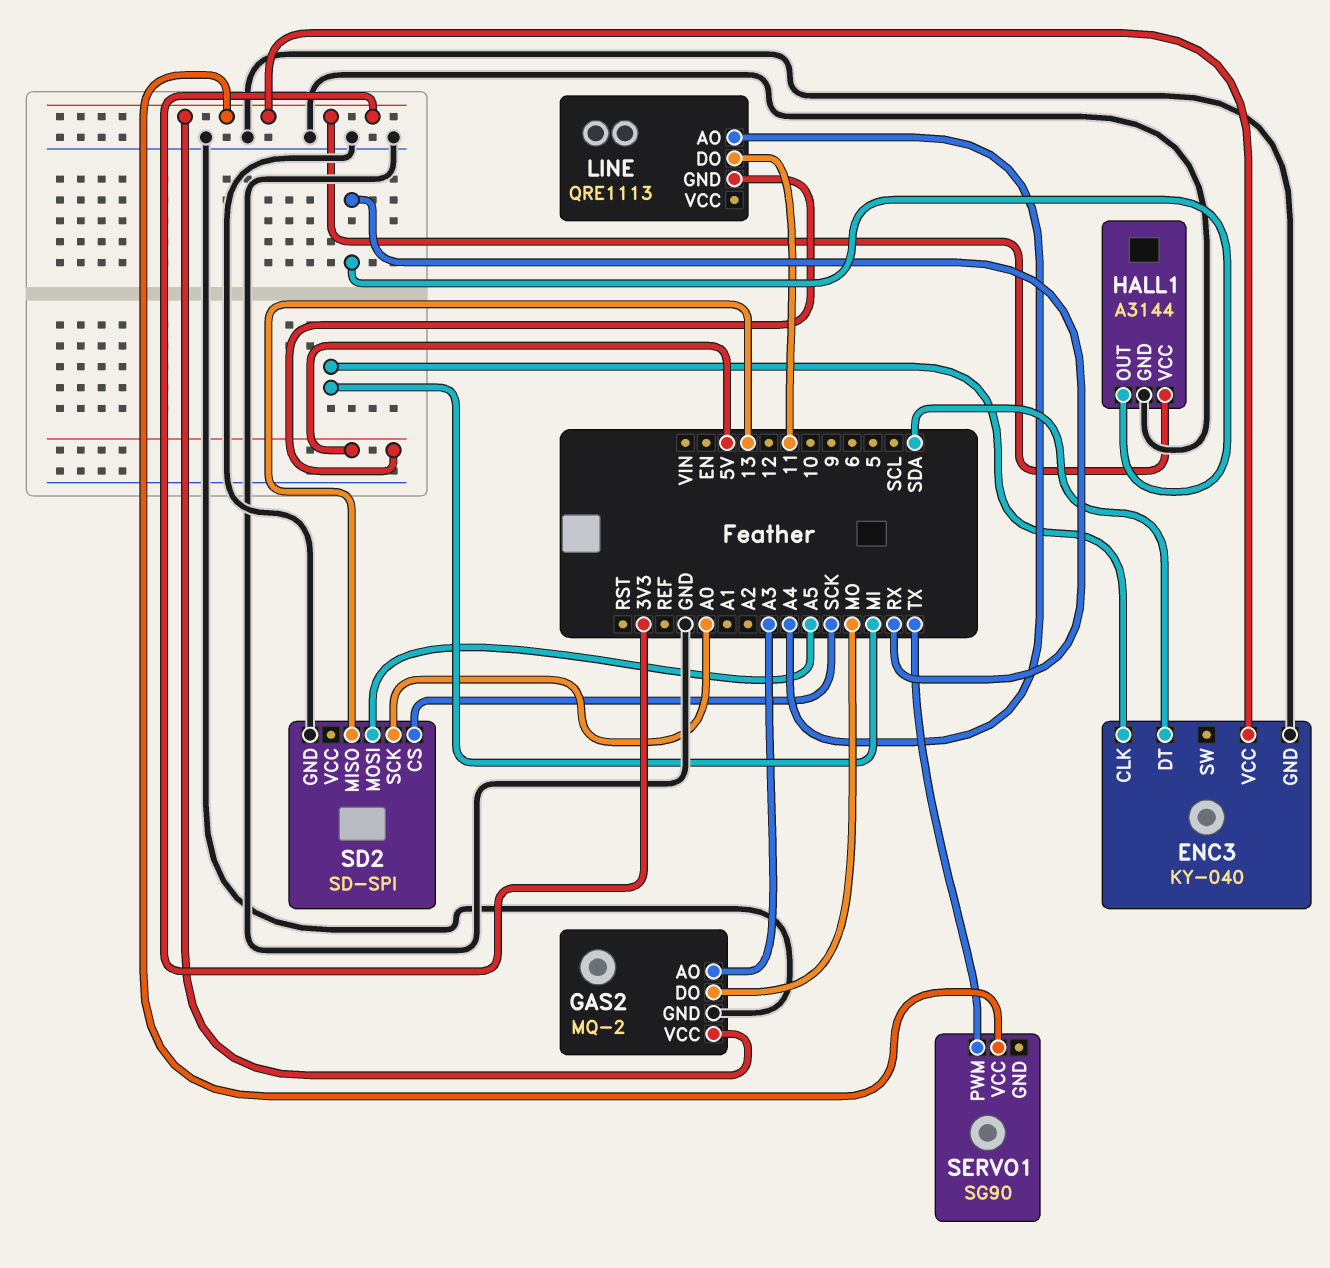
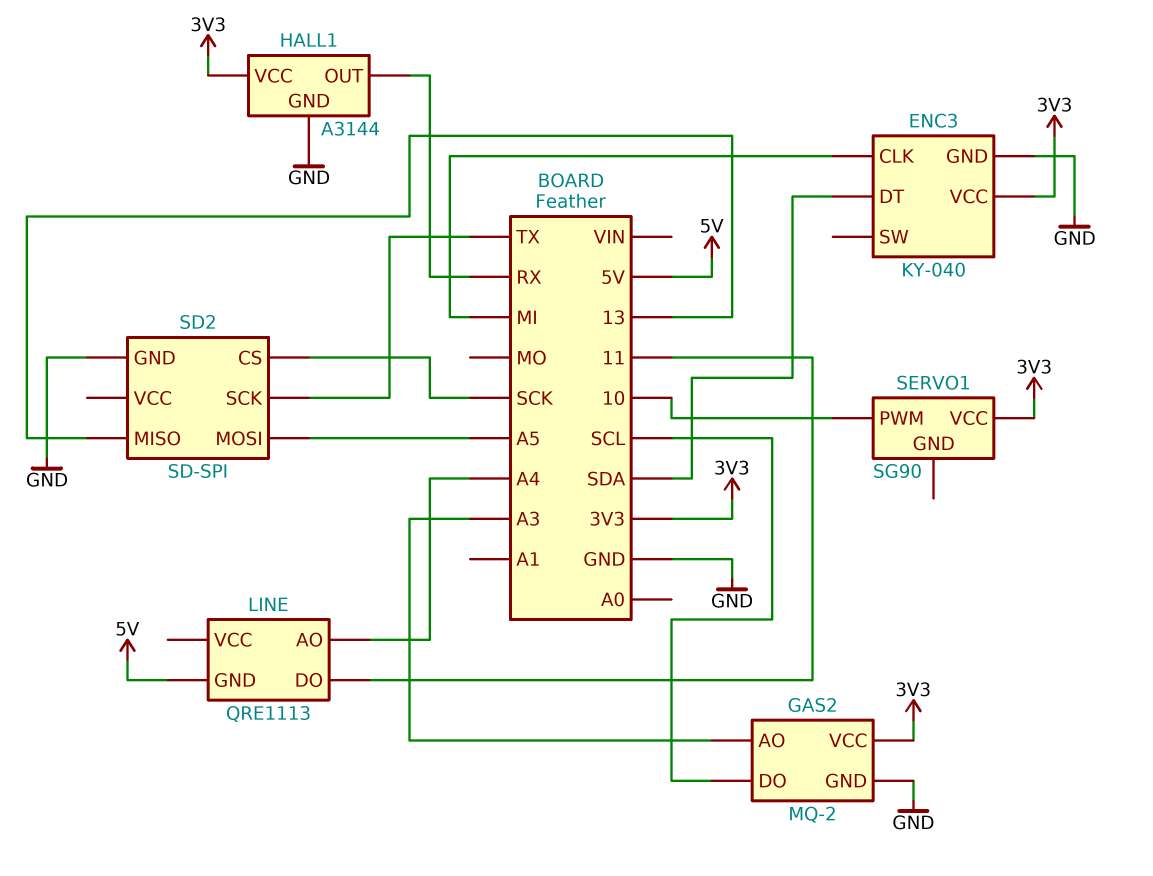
GAS2 pin DO: MO -> SCL
SD2 pin SCK: A0 -> TX
SERVO1 pin PWM: TX -> 10

